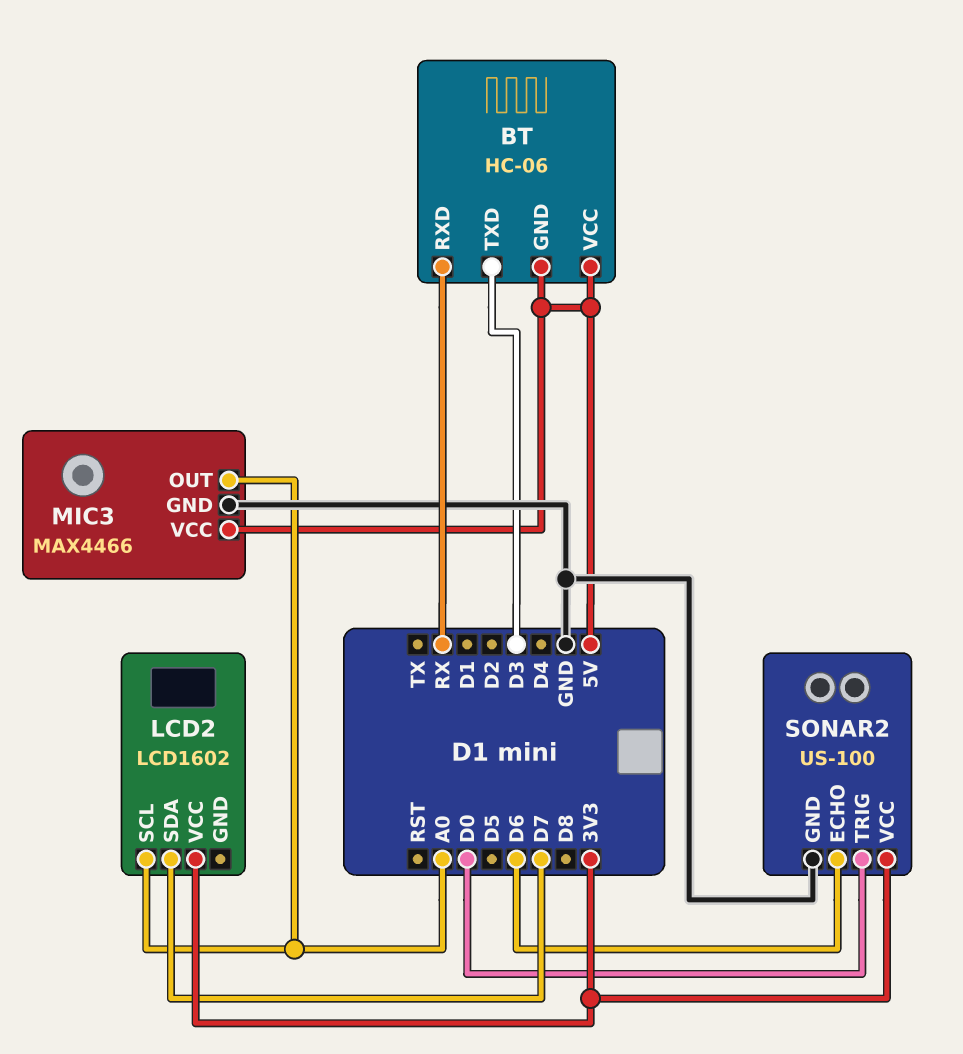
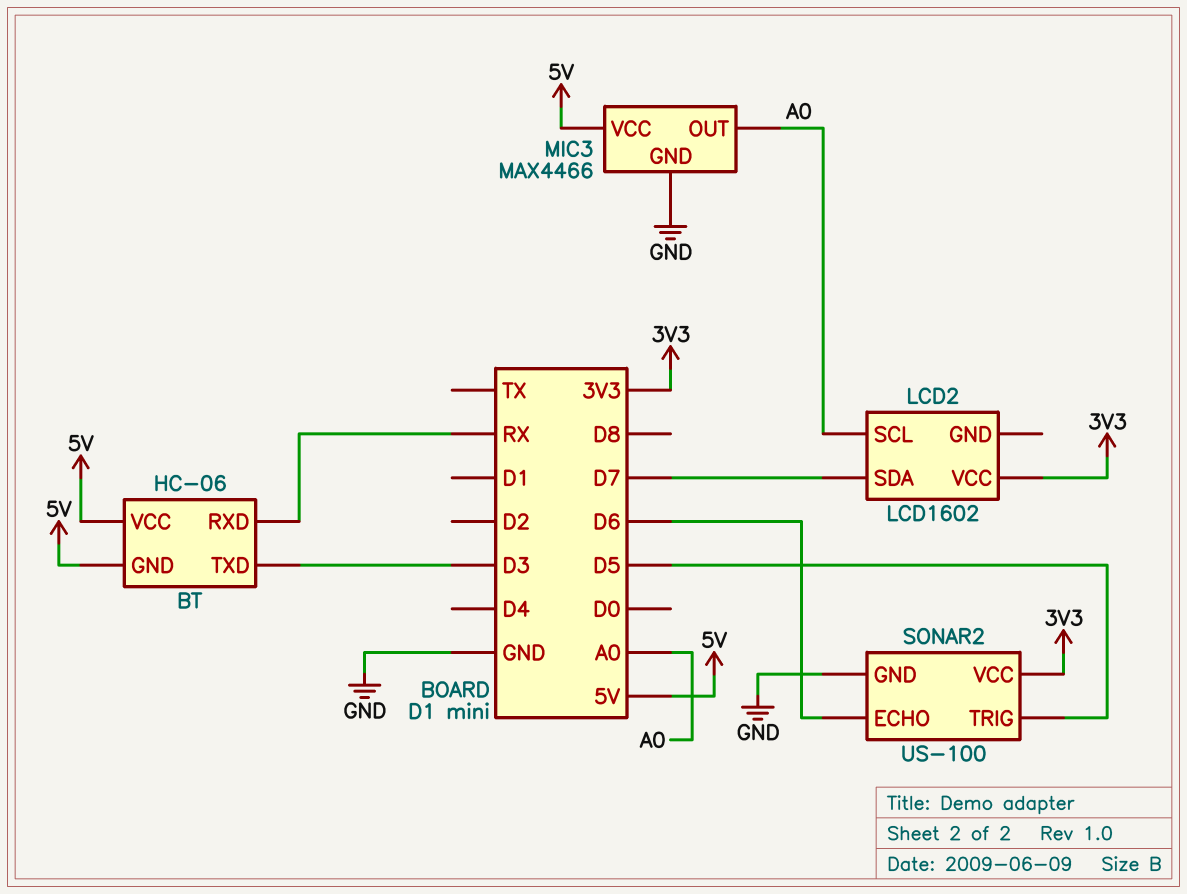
SONAR2 pin TRIG: D0 -> D5

